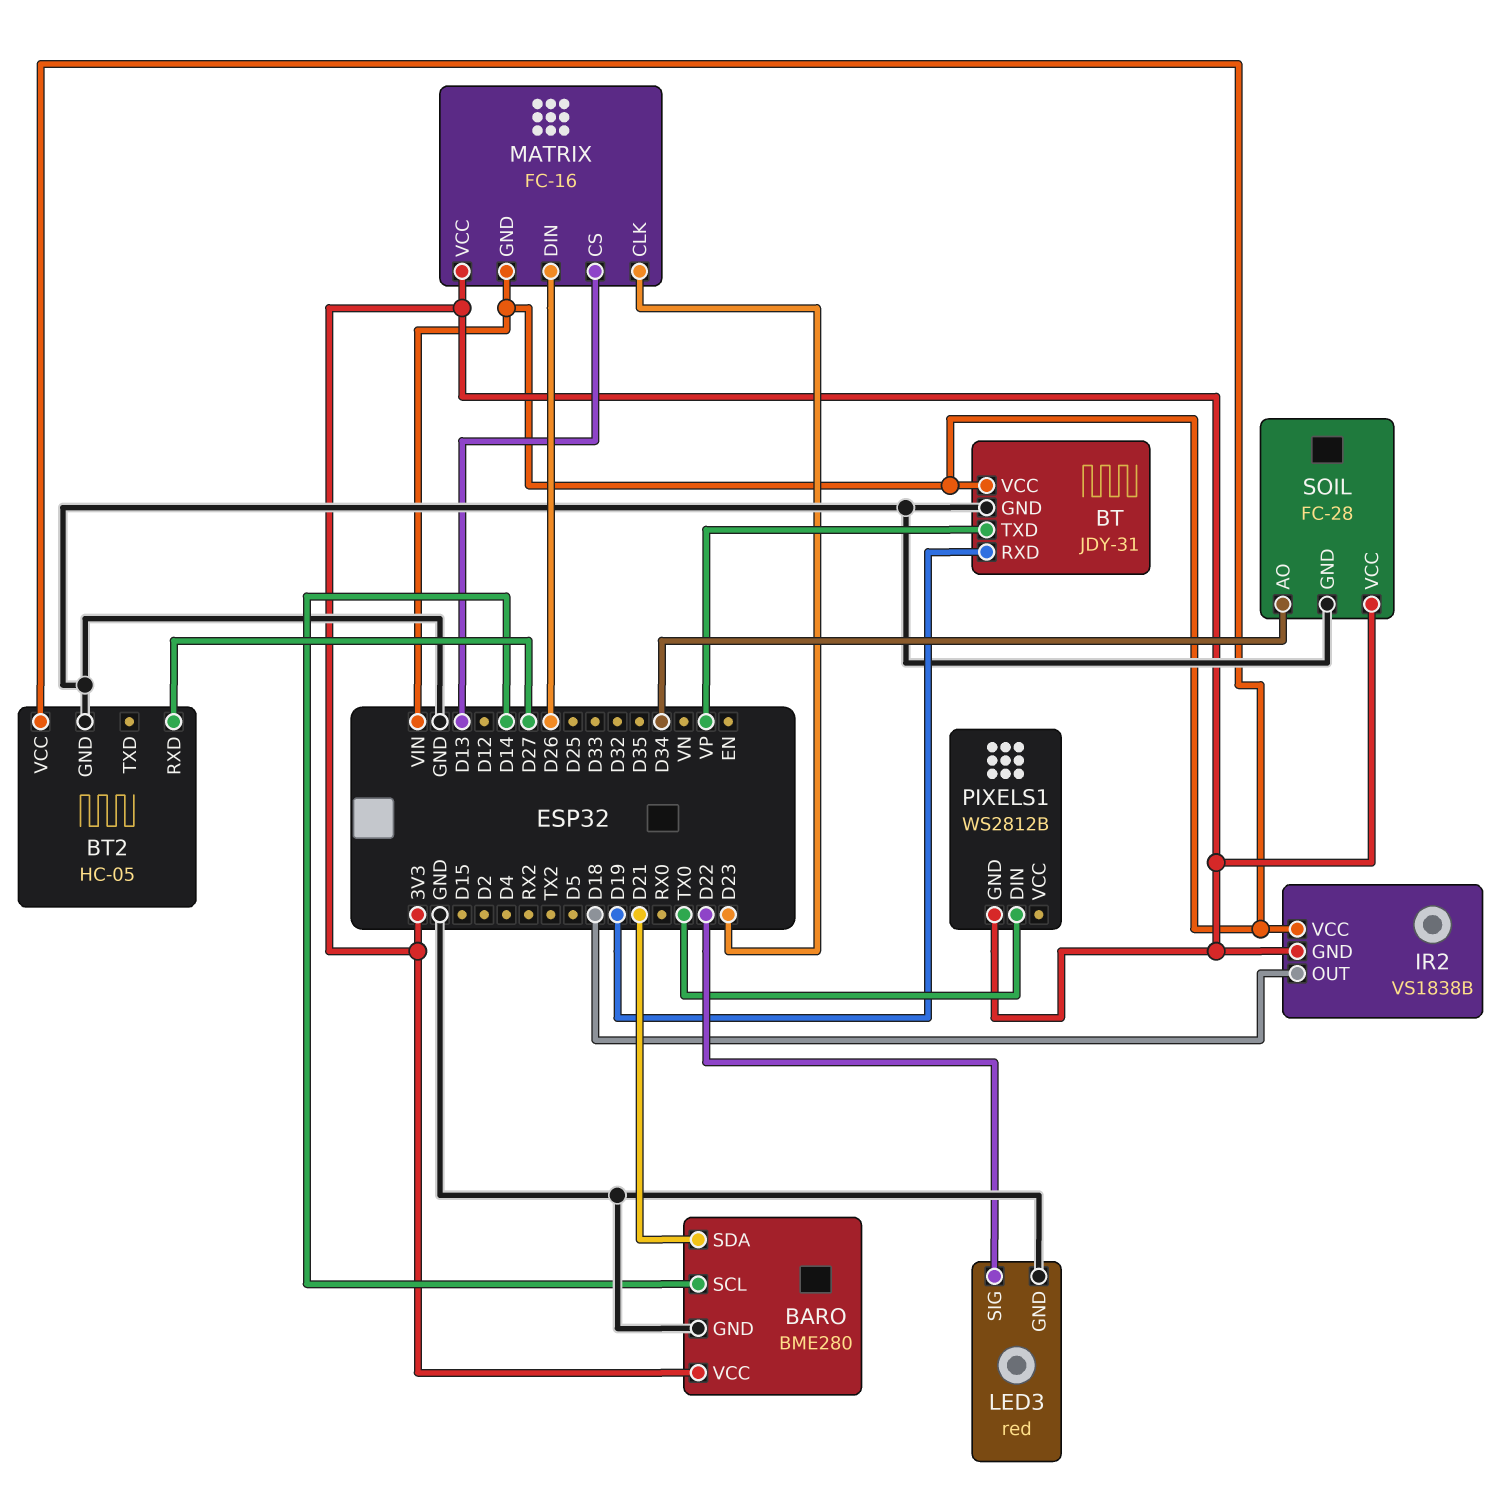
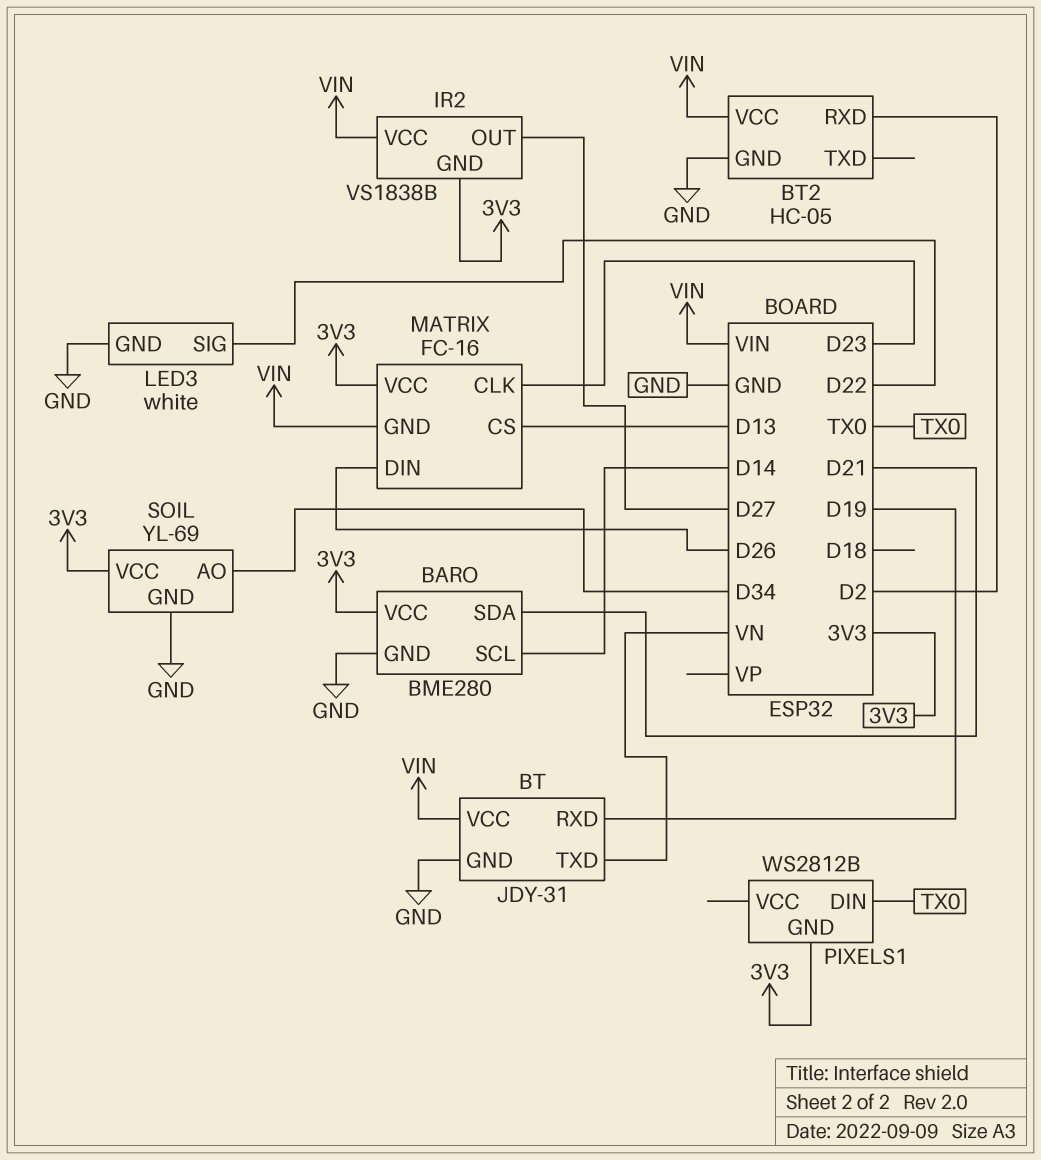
BT pin TXD: VP -> VN
BT2 pin RXD: D27 -> D2
IR2 pin OUT: D18 -> D27
LED3: red -> white
SOIL: FC-28 -> YL-69

